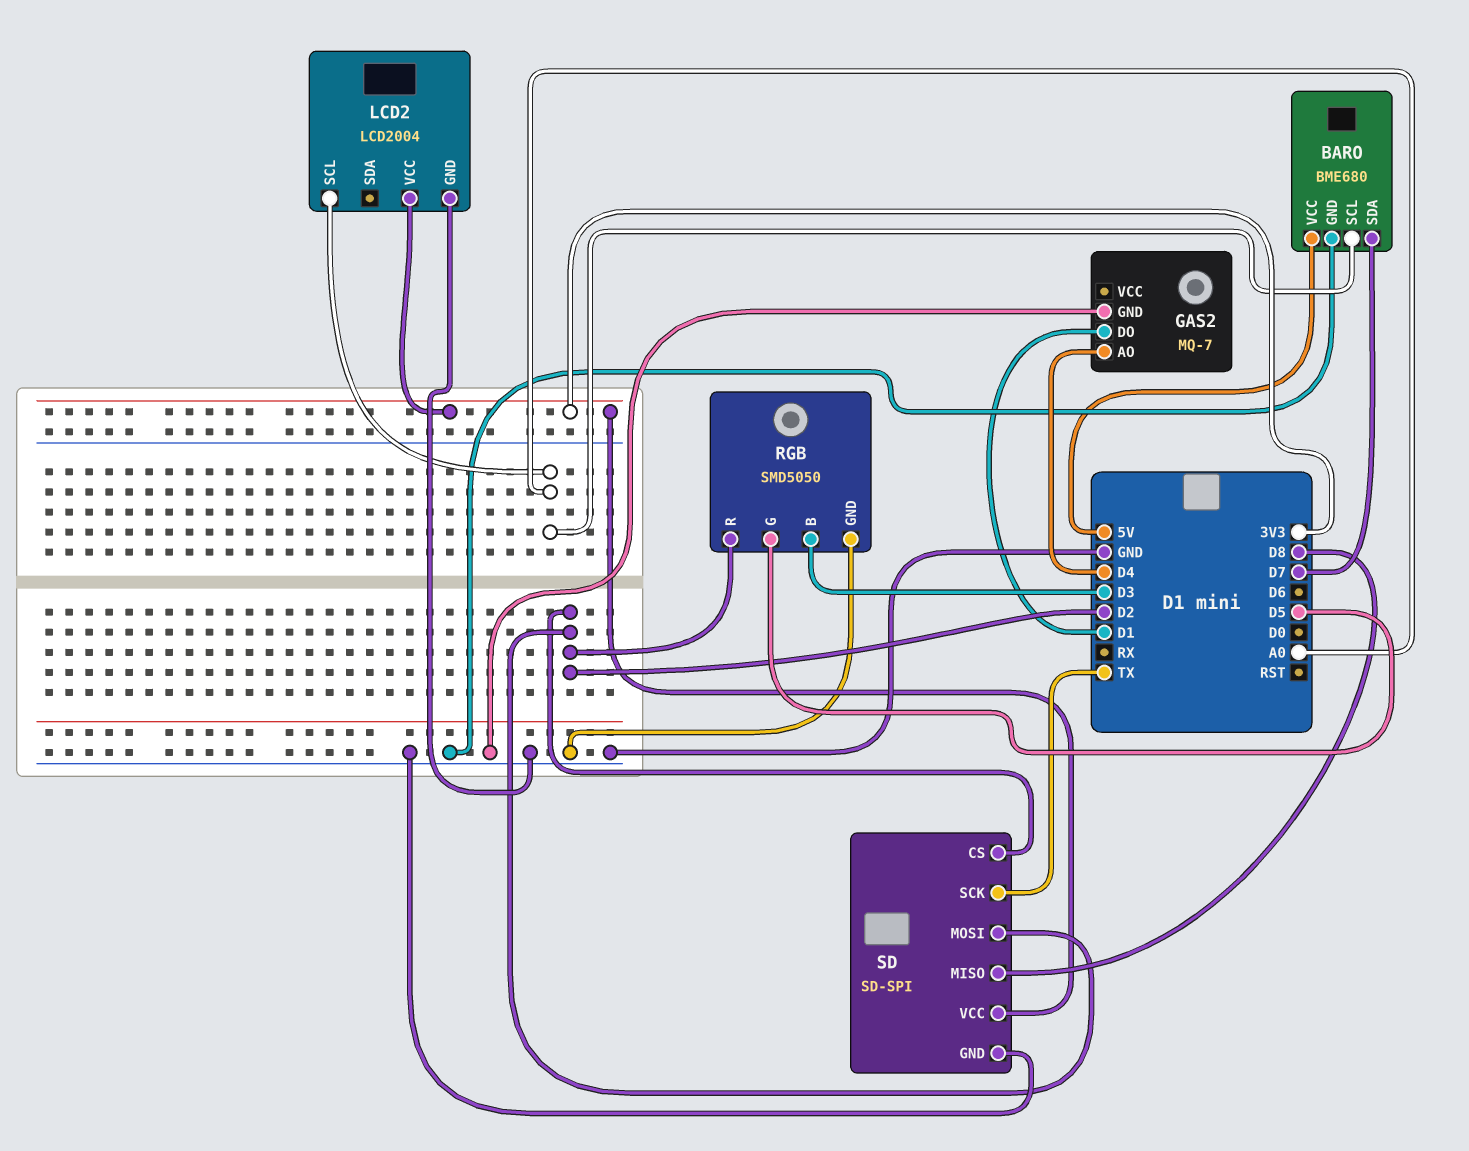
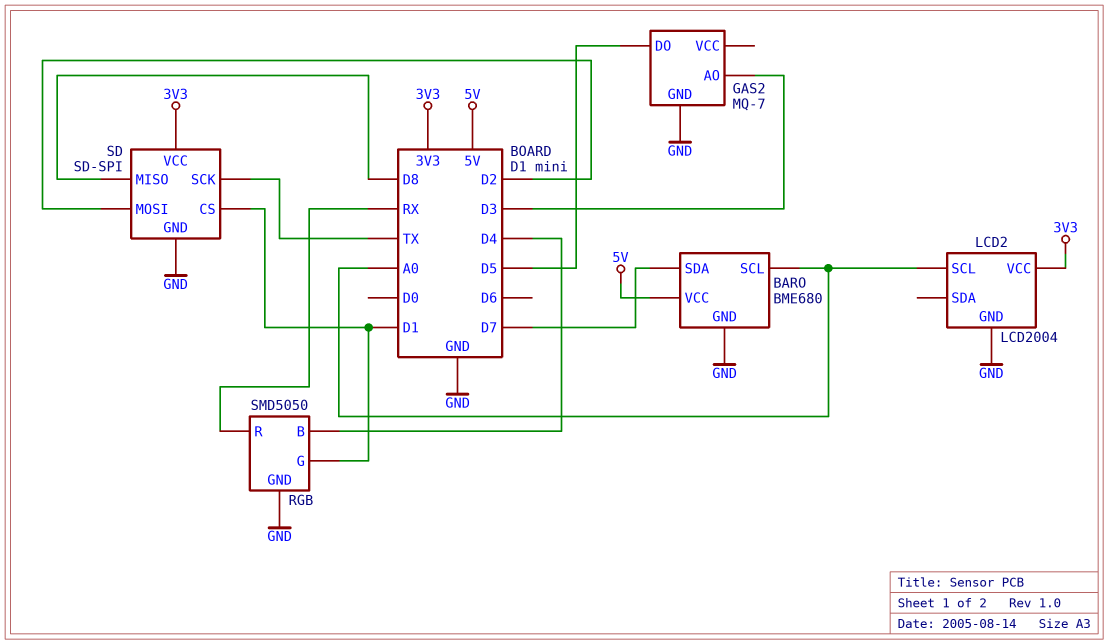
GAS2 pin AO: D4 -> D3
GAS2 pin DO: D1 -> D5
RGB pin B: D3 -> D4
RGB pin G: D5 -> D1
RGB pin R: D2 -> RX
SD pin CS: D2 -> D1

